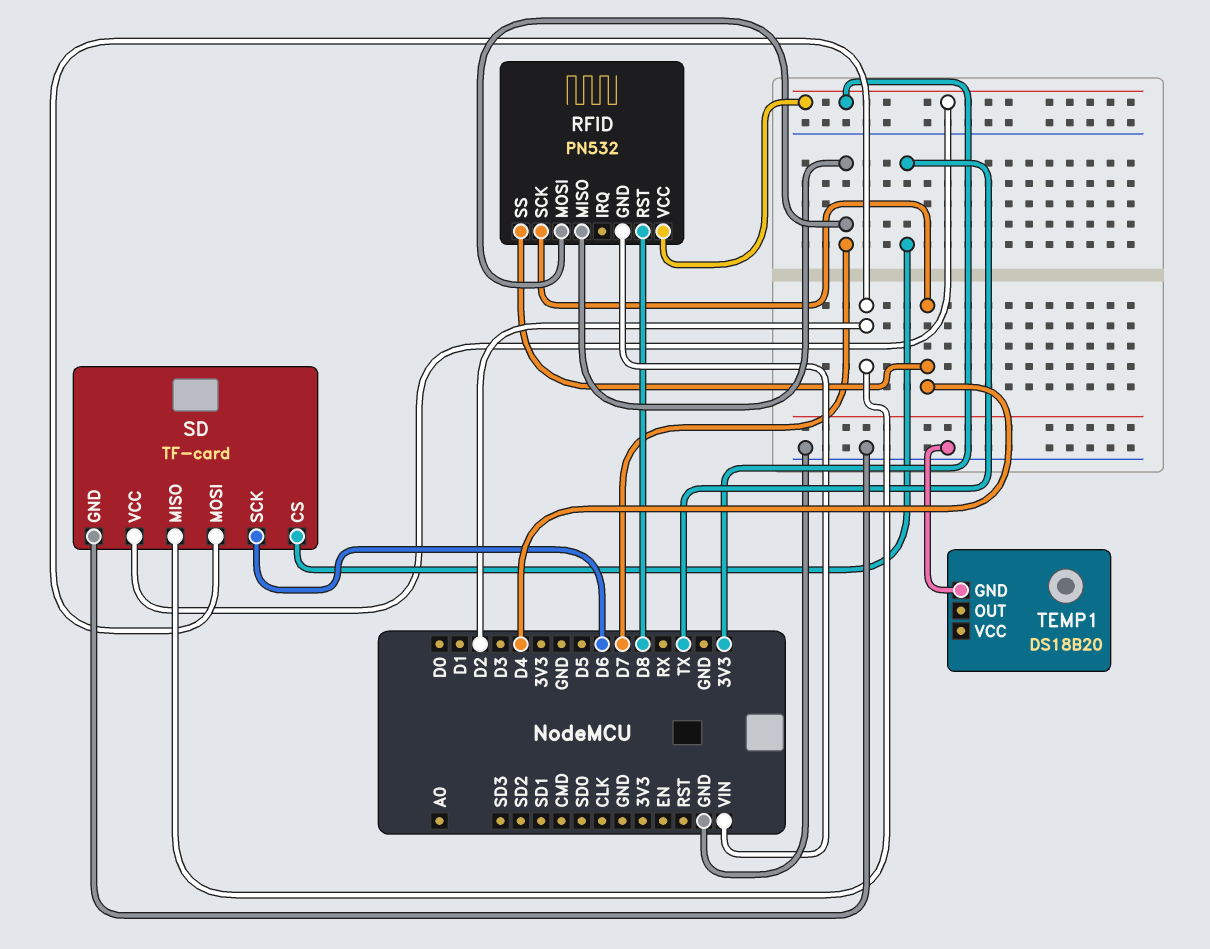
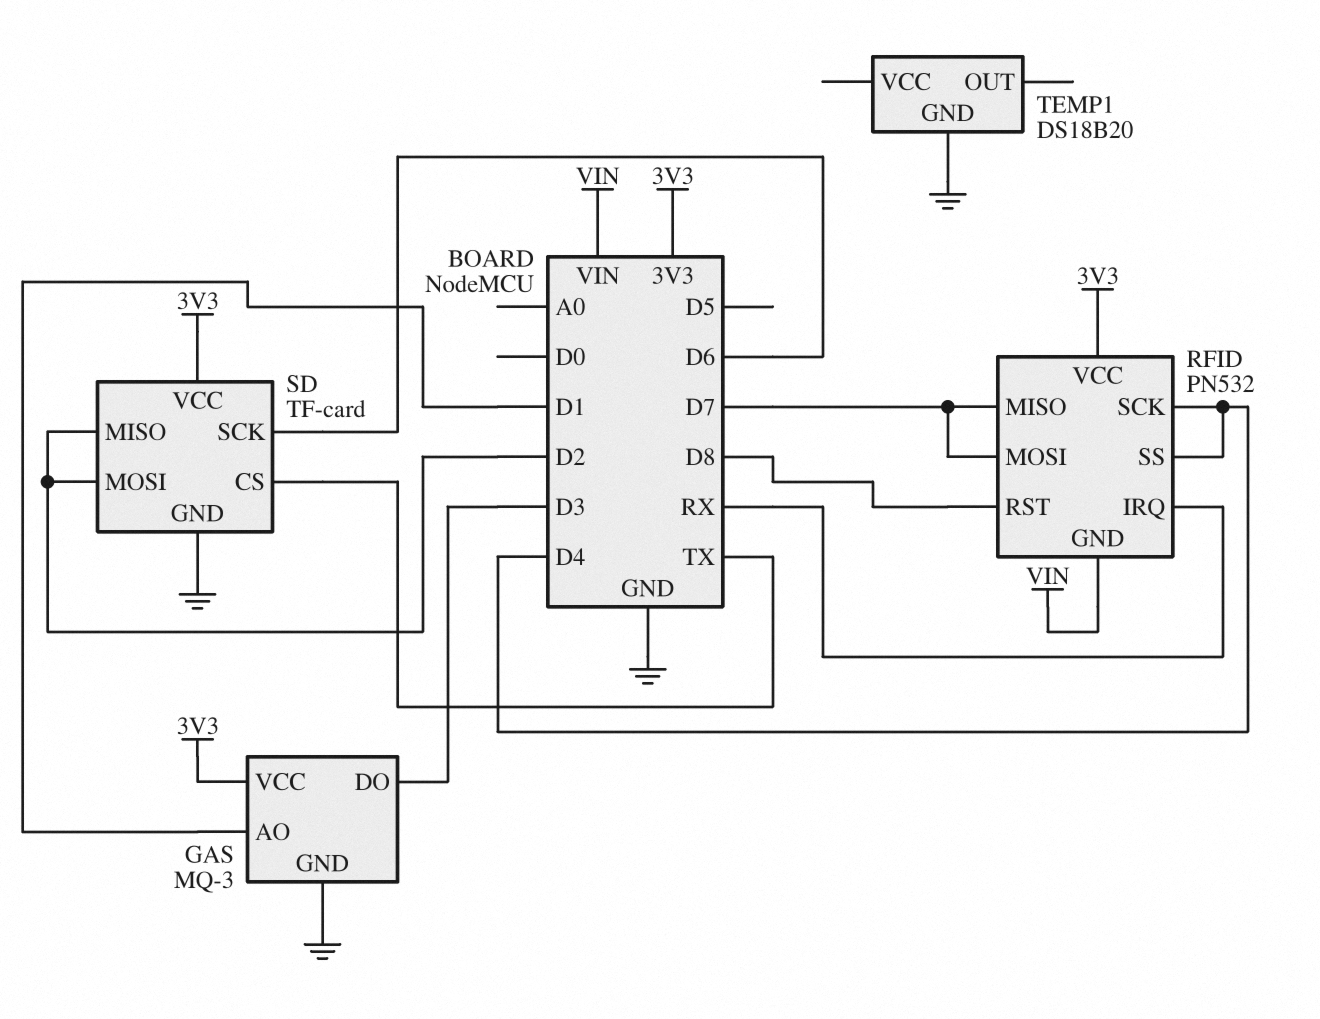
GAS: none -> MQ-3
GAS pin AO: none -> D1
GAS pin DO: none -> D3
GAS pin GND: none -> GND
GAS pin VCC: none -> 3V3
RFID pin IRQ: none -> RX

